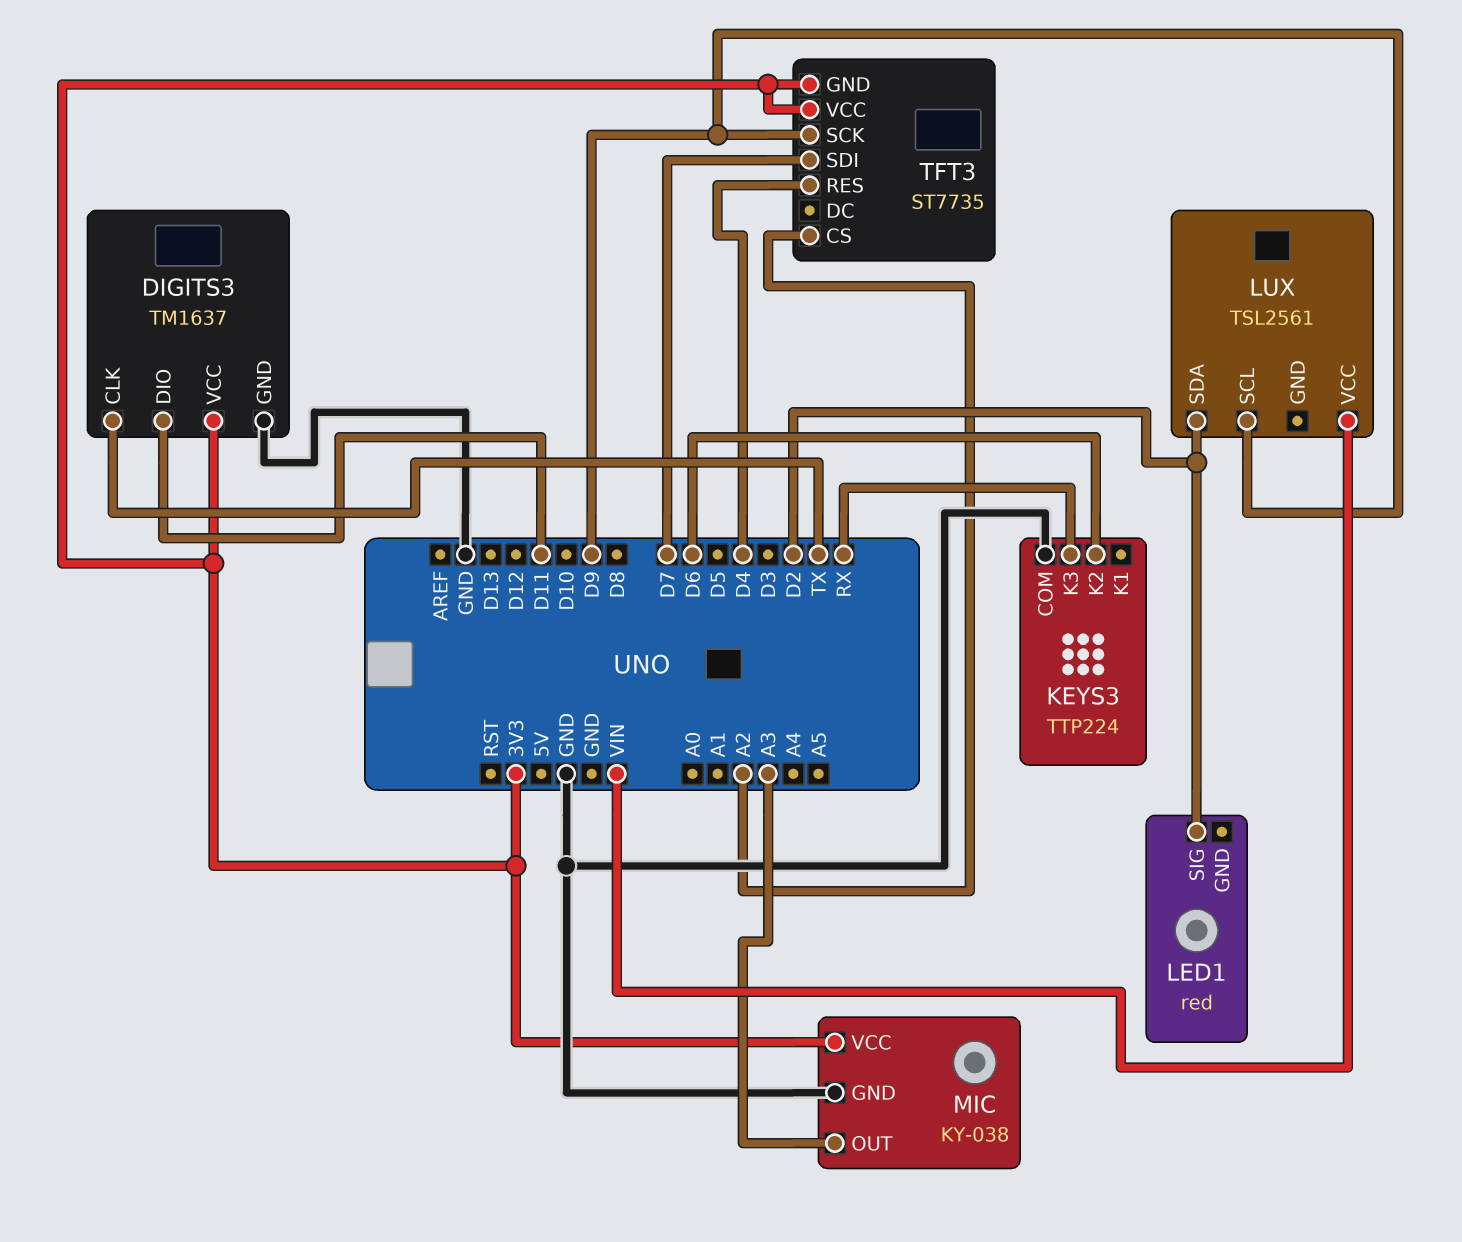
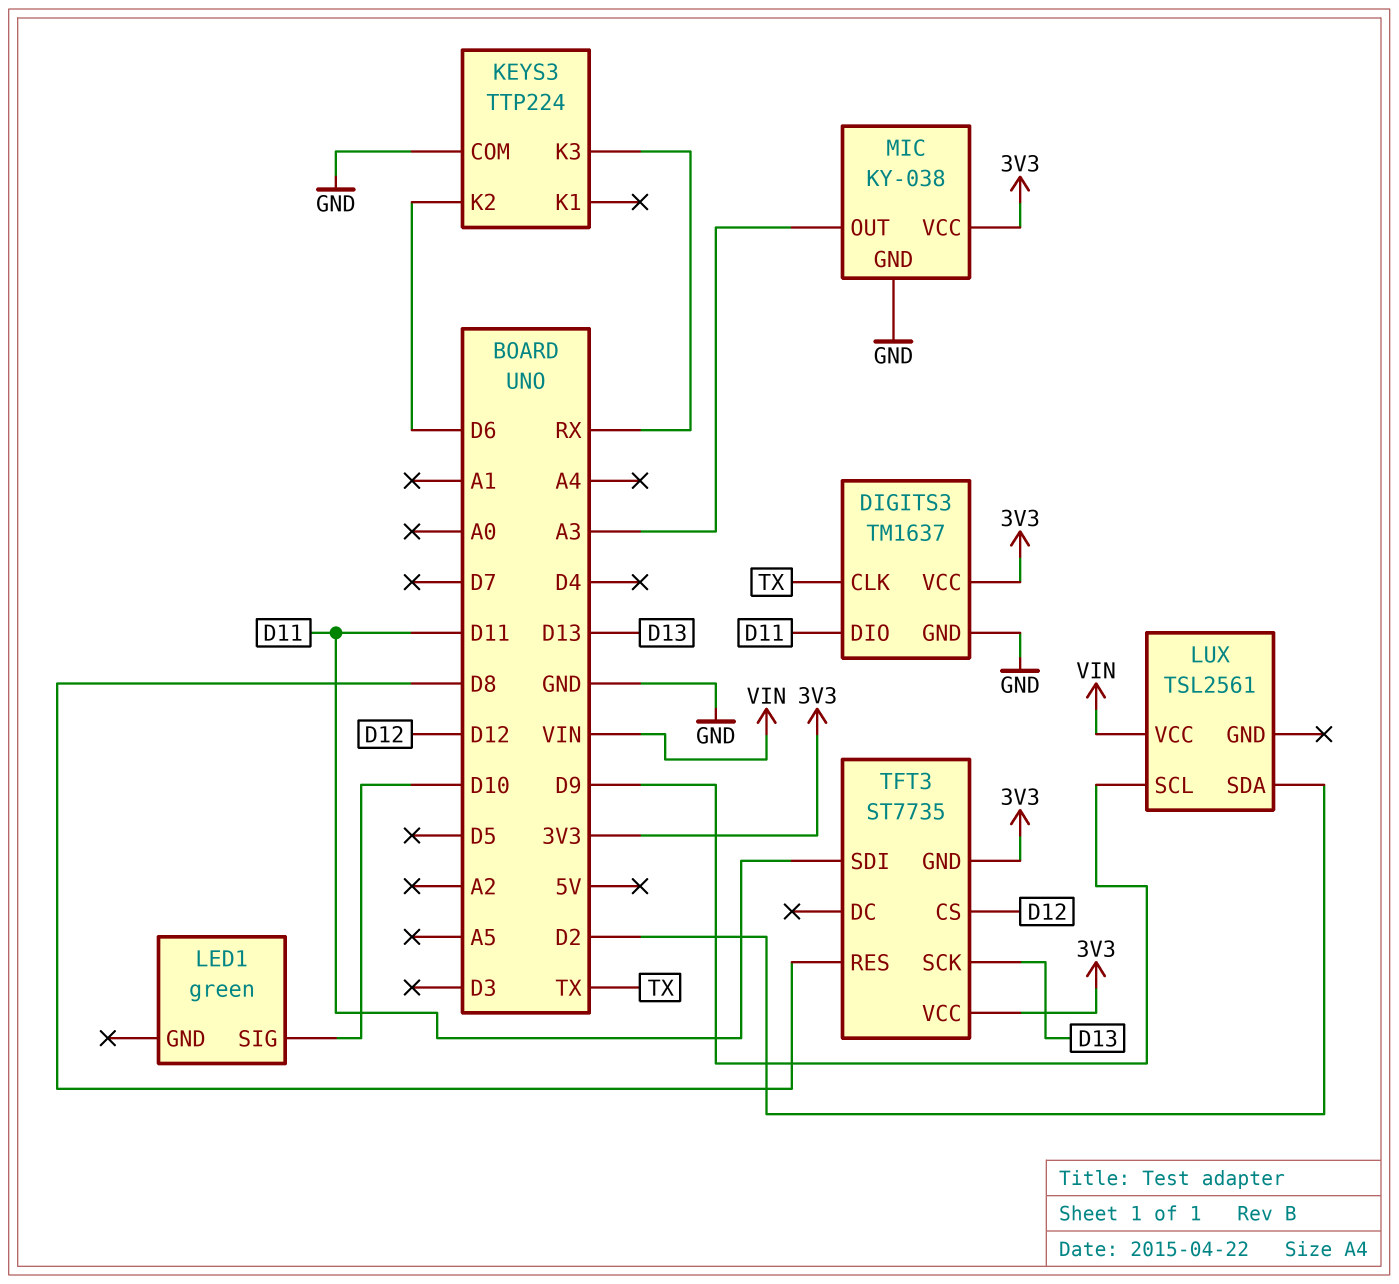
LED1: red -> green
LED1 pin SIG: D2 -> D10
TFT3 pin CS: A2 -> D12
TFT3 pin RES: D4 -> D8
TFT3 pin SCK: D9 -> D13
TFT3 pin SDI: D7 -> D11

